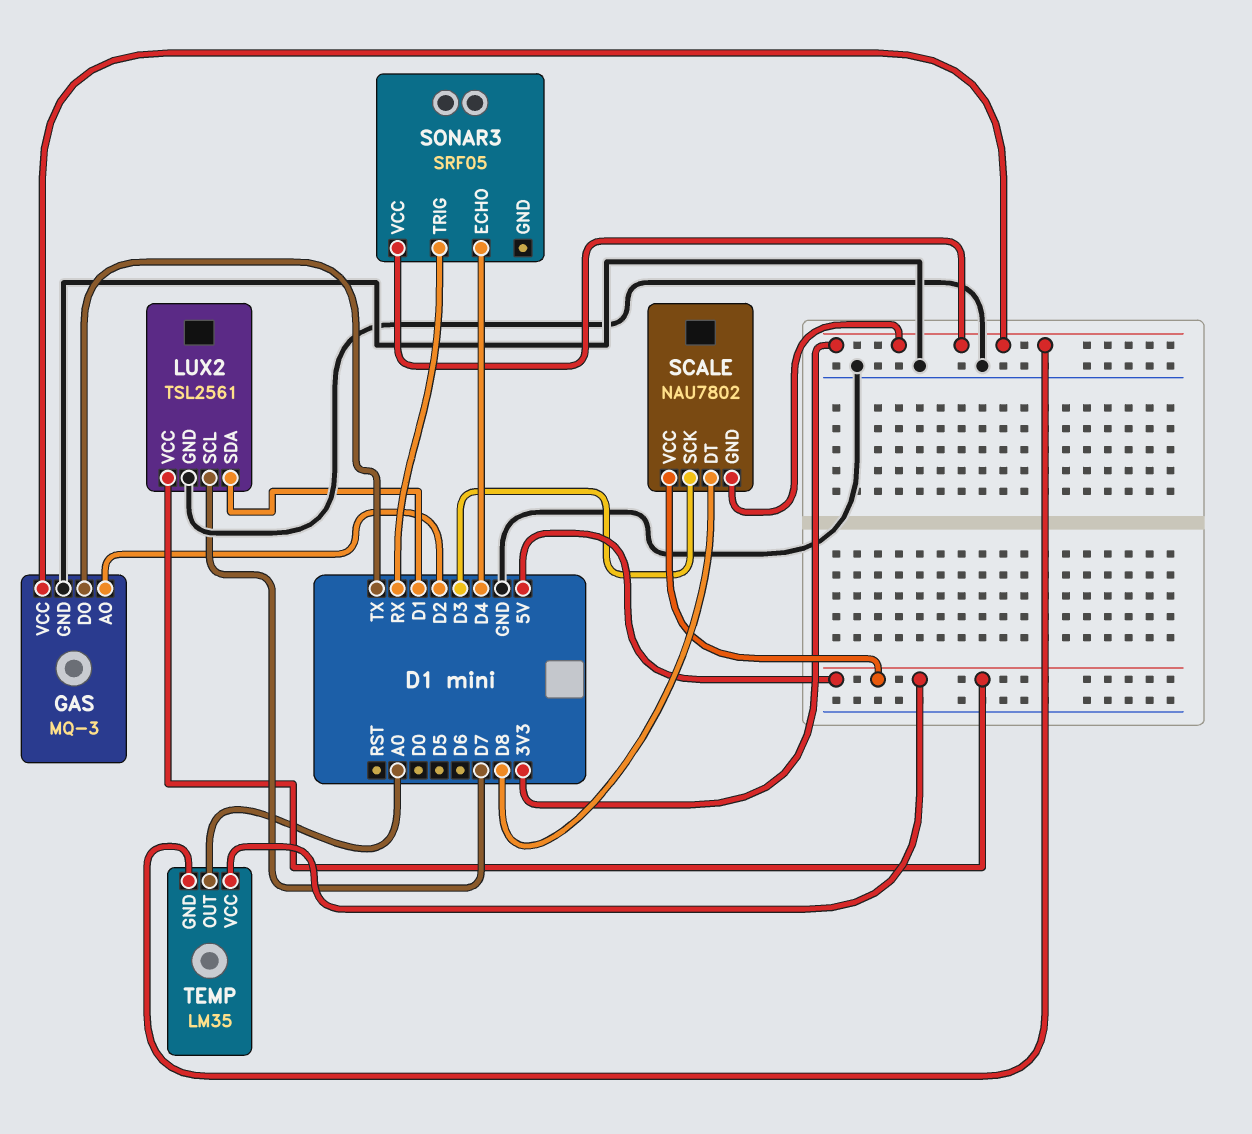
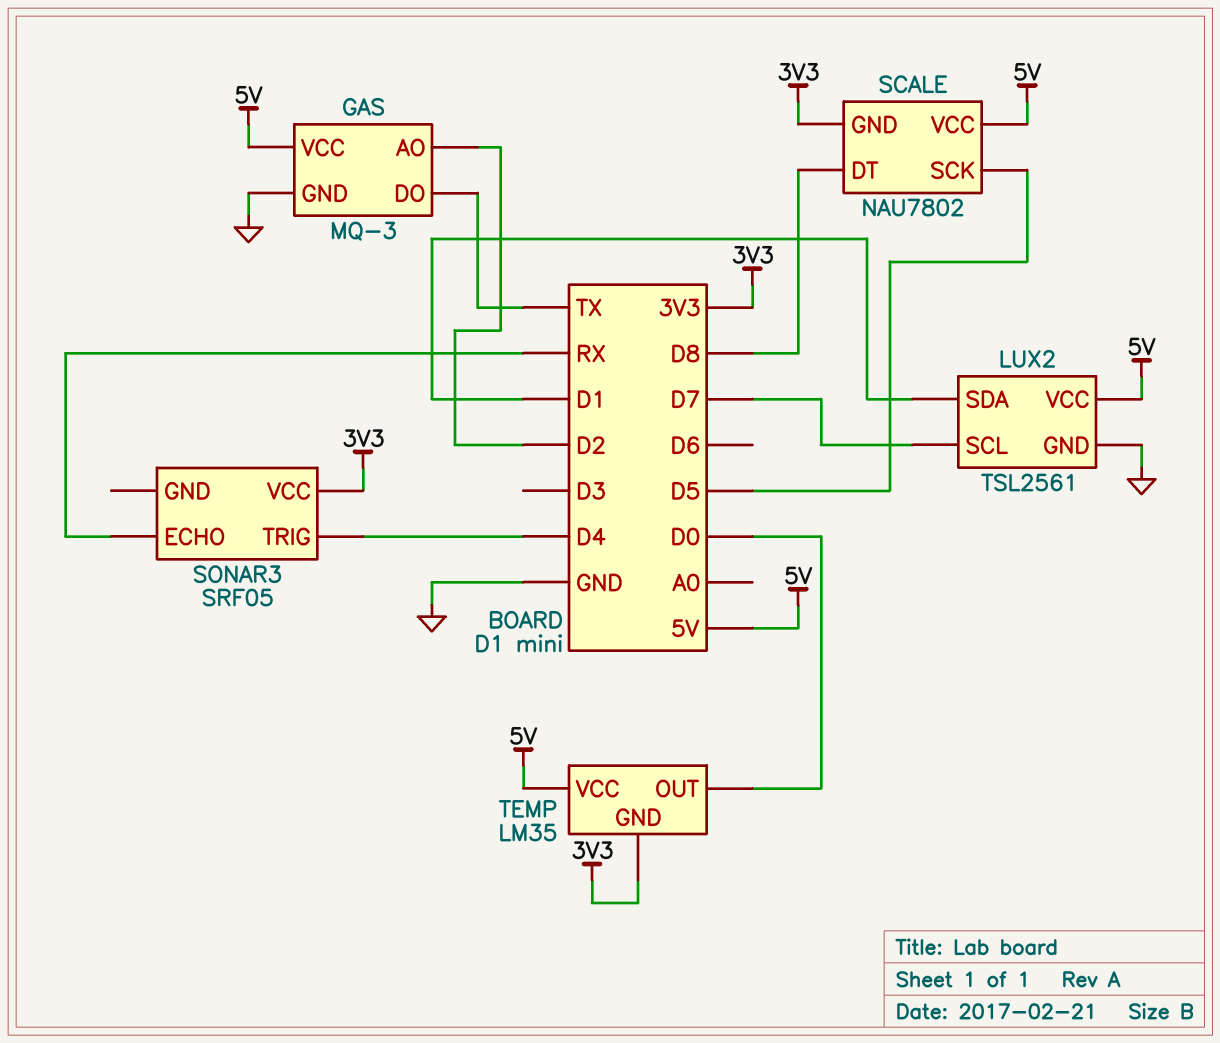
GAS pin VCC: 3V3 -> 5V
SCALE pin SCK: D3 -> D5
SONAR3 pin ECHO: D4 -> RX
SONAR3 pin TRIG: RX -> D4
TEMP pin OUT: A0 -> D0

